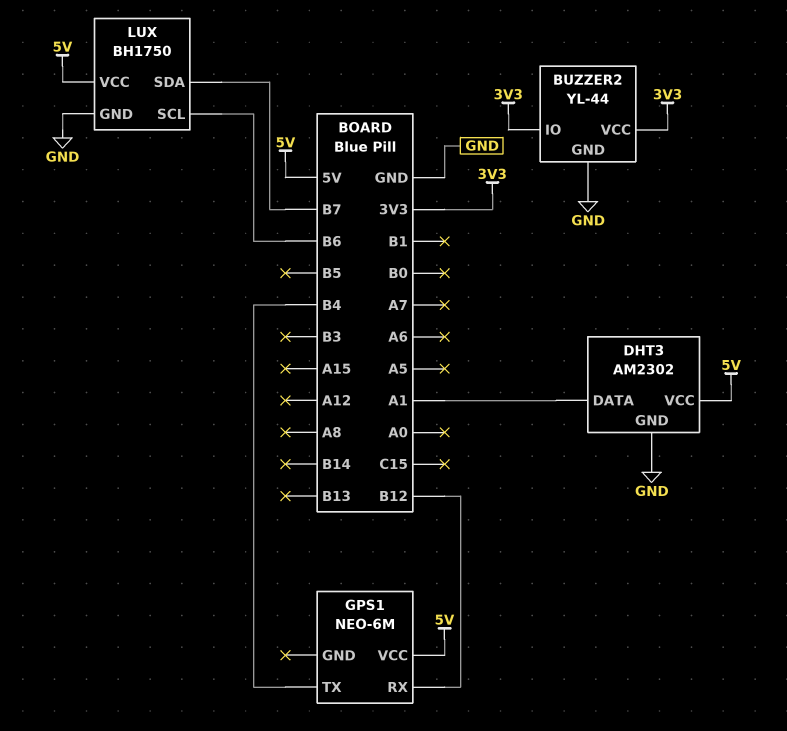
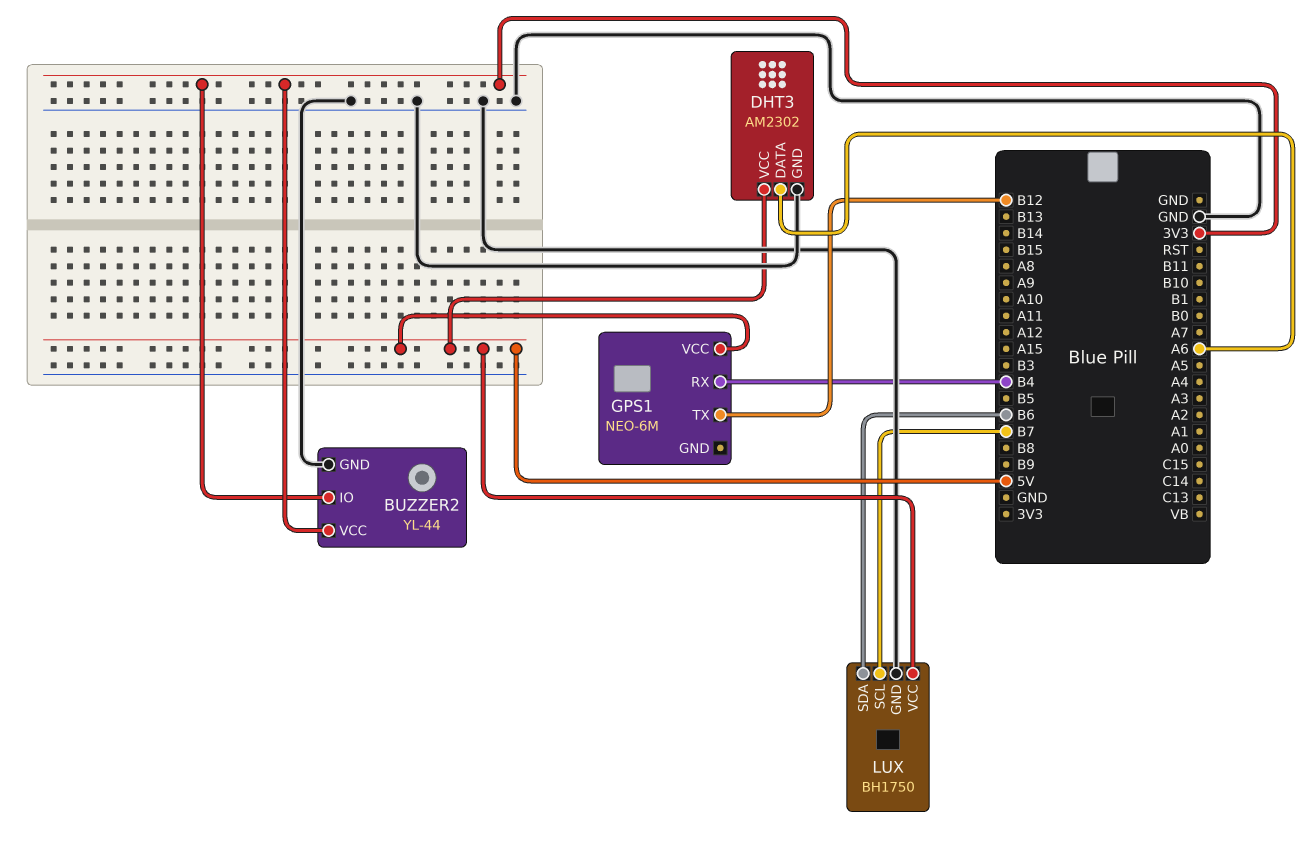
DHT3 pin DATA: A1 -> A6
GPS1 pin RX: B12 -> B4
GPS1 pin TX: B4 -> B12
LUX pin SCL: B6 -> B7
LUX pin SDA: B7 -> B6

